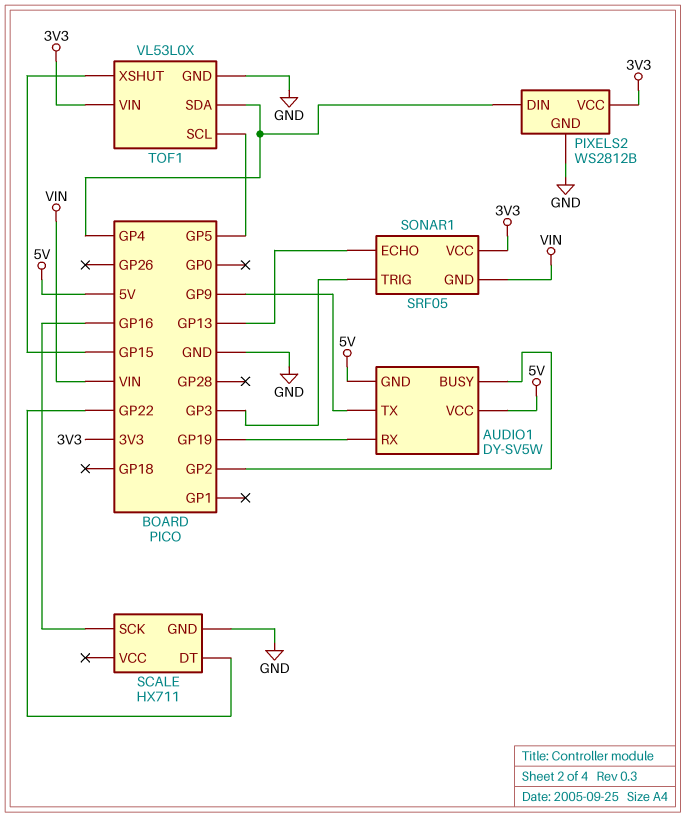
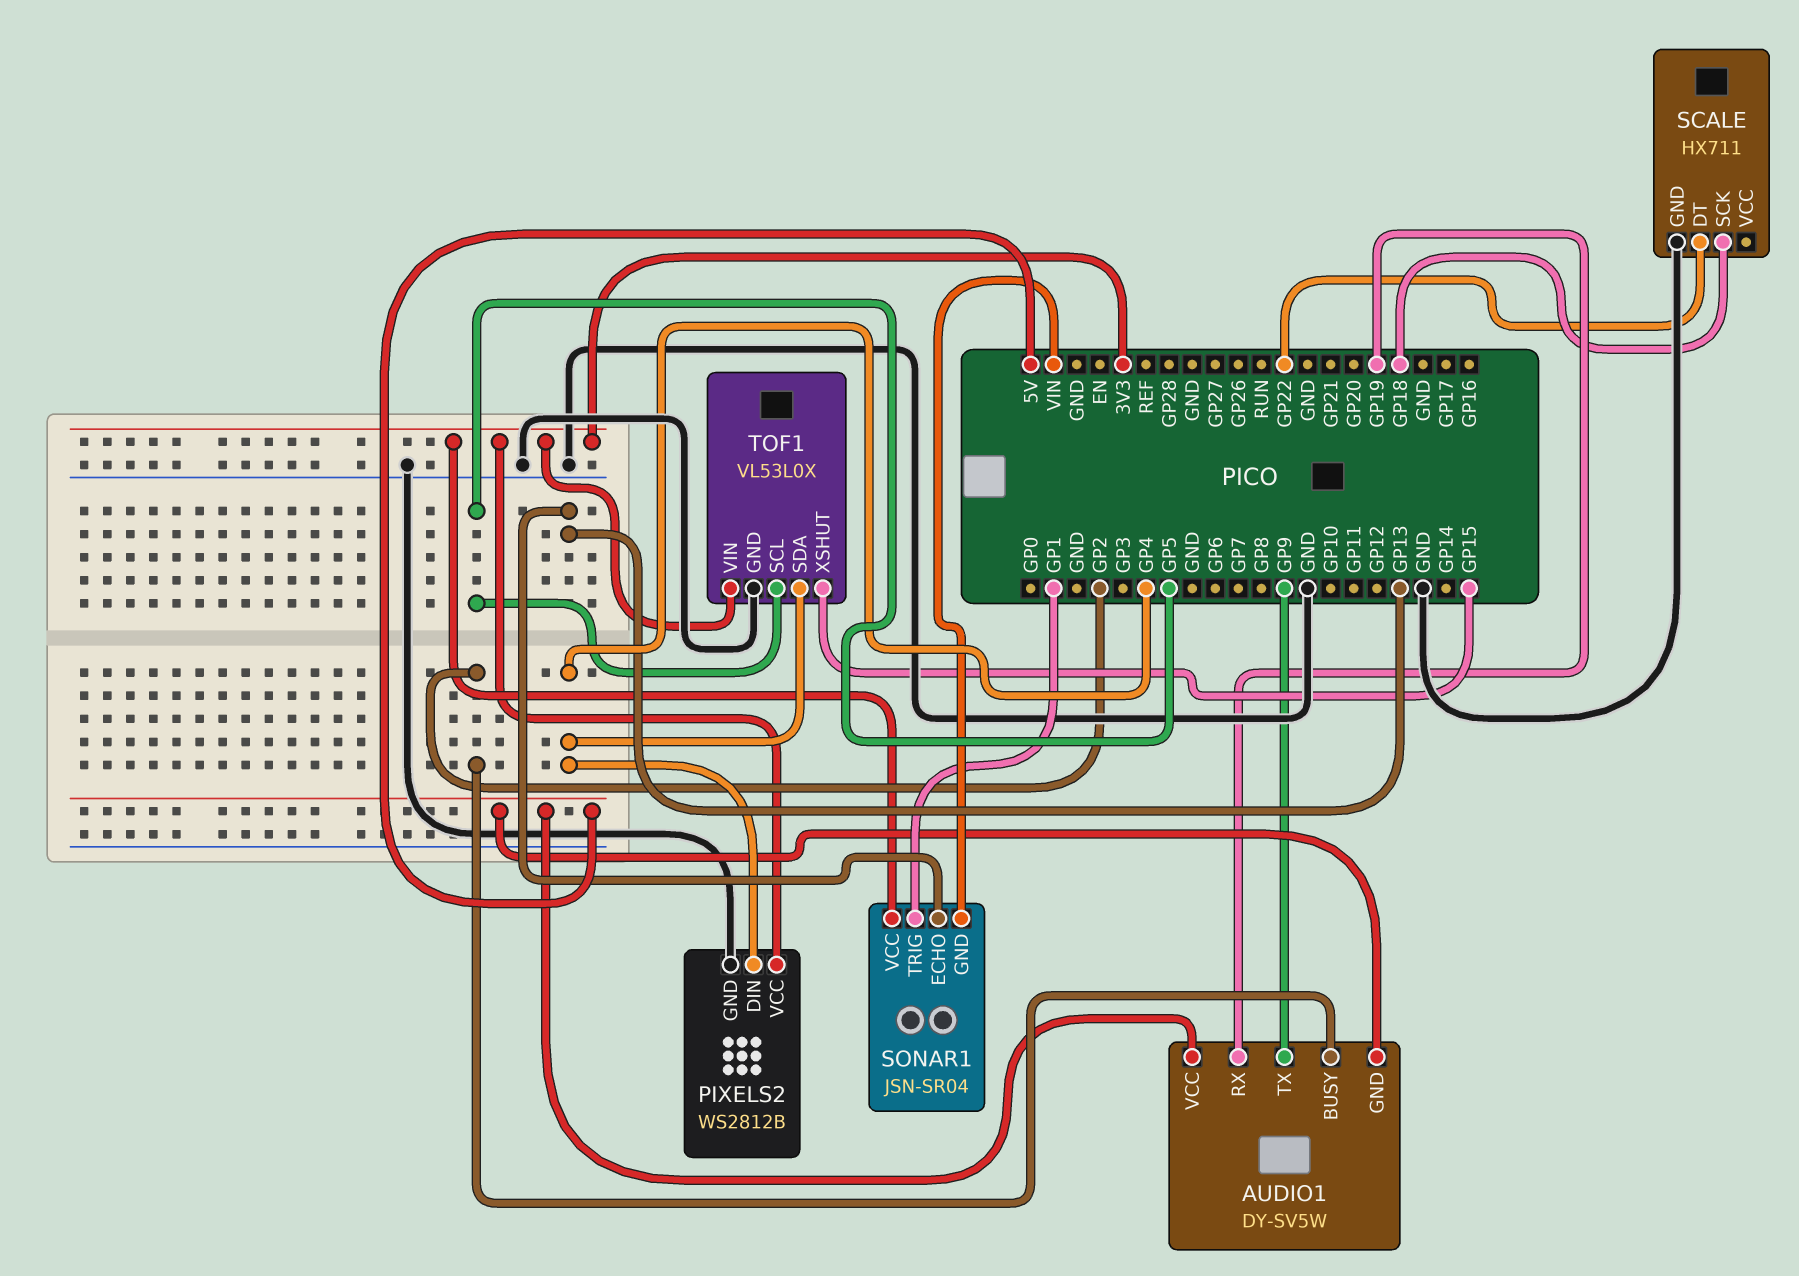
SCALE pin SCK: GP16 -> GP18
SONAR1: SRF05 -> JSN-SR04
SONAR1 pin TRIG: GP3 -> GP1

